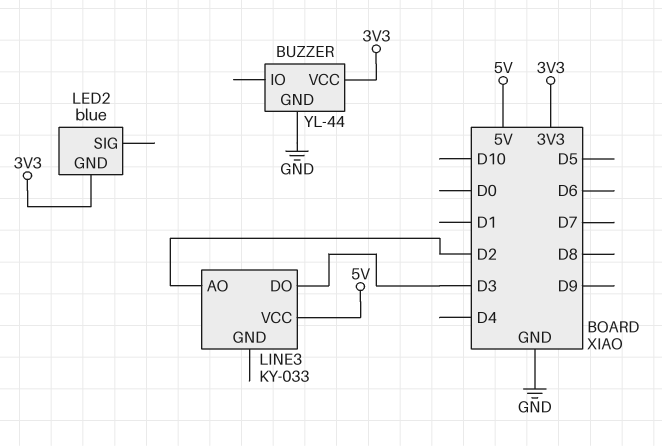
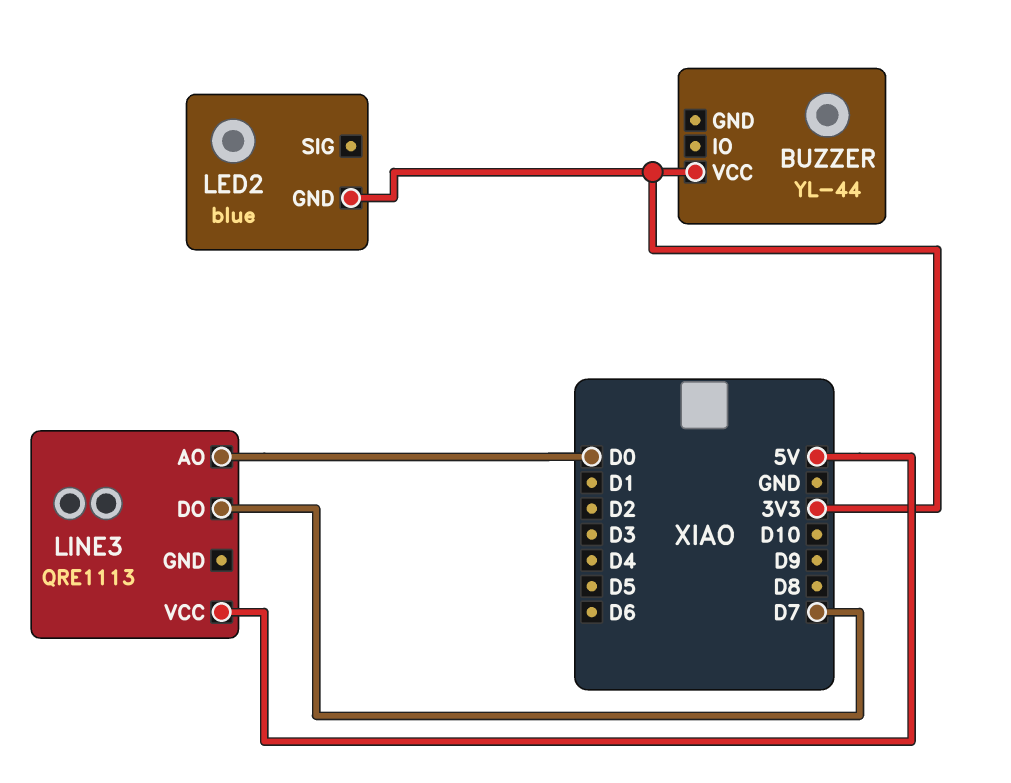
BUZZER pin GND: GND -> none
LINE3: KY-033 -> QRE1113
LINE3 pin AO: D2 -> D0
LINE3 pin DO: D3 -> D7

